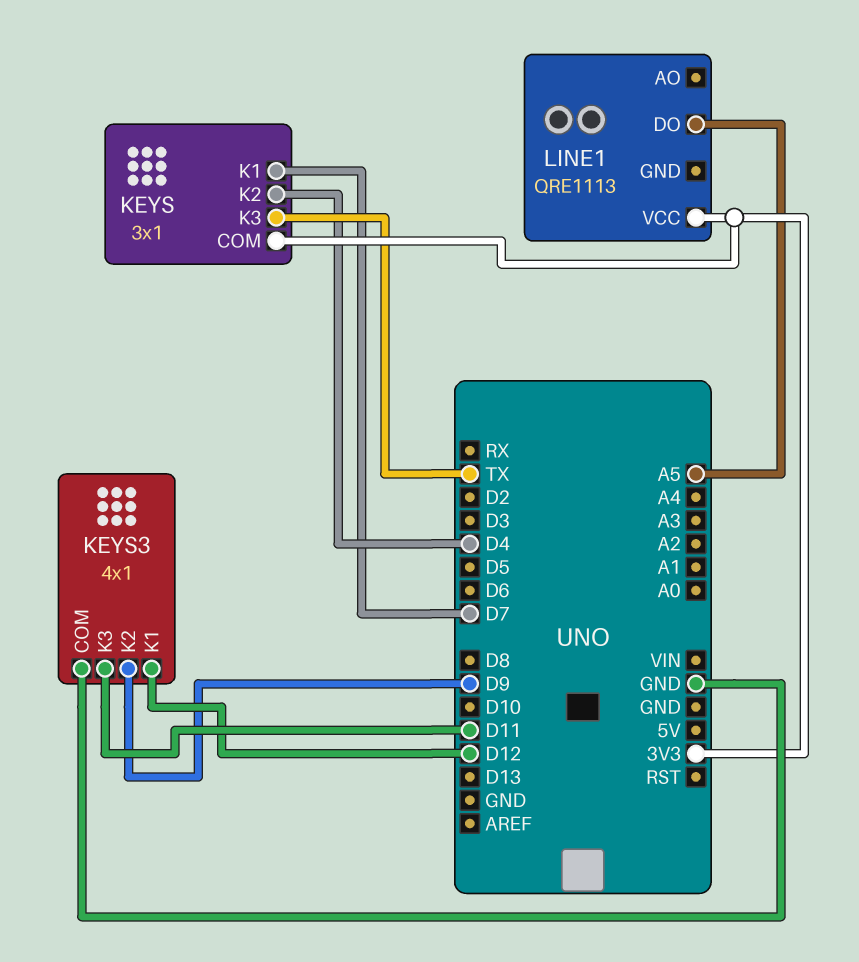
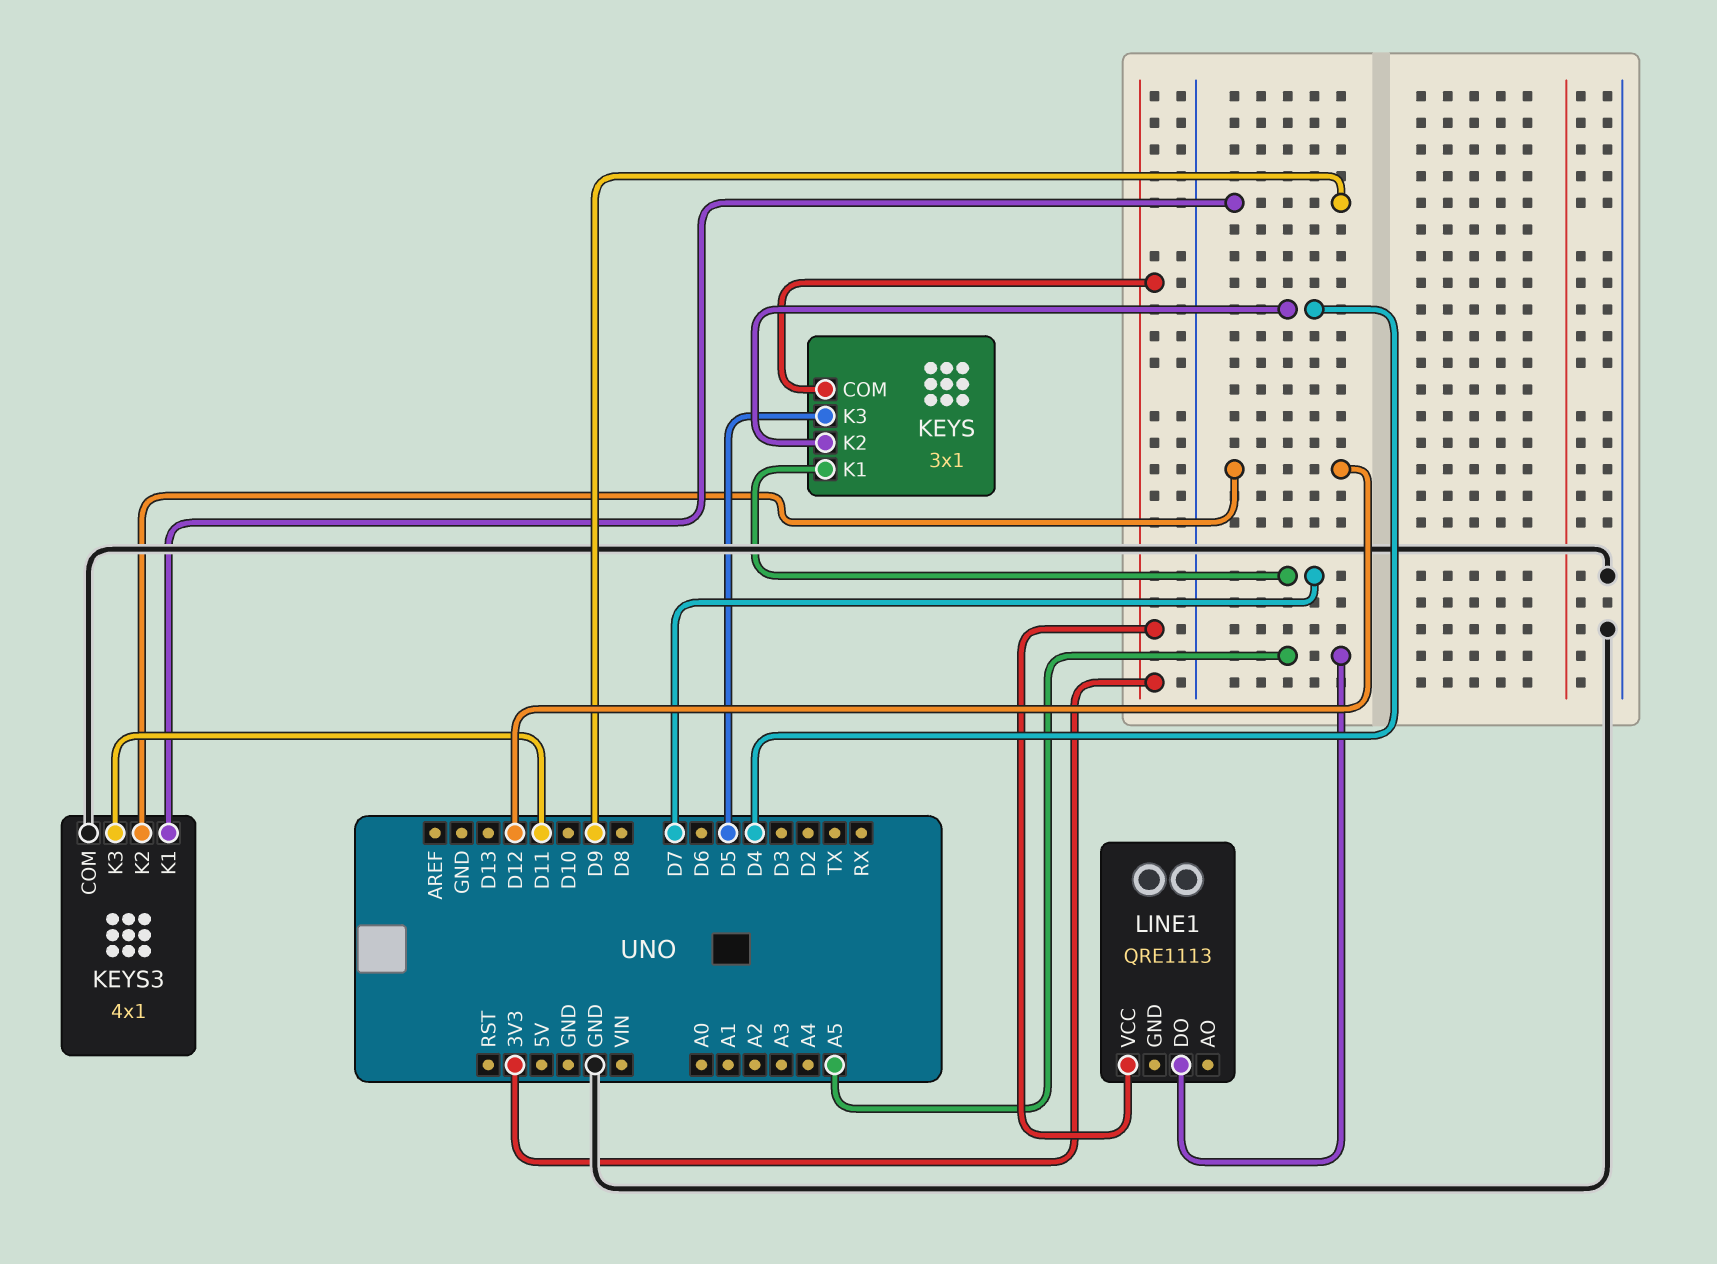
KEYS pin K3: TX -> D5
KEYS3 pin K1: D12 -> D9
KEYS3 pin K2: D9 -> D12

